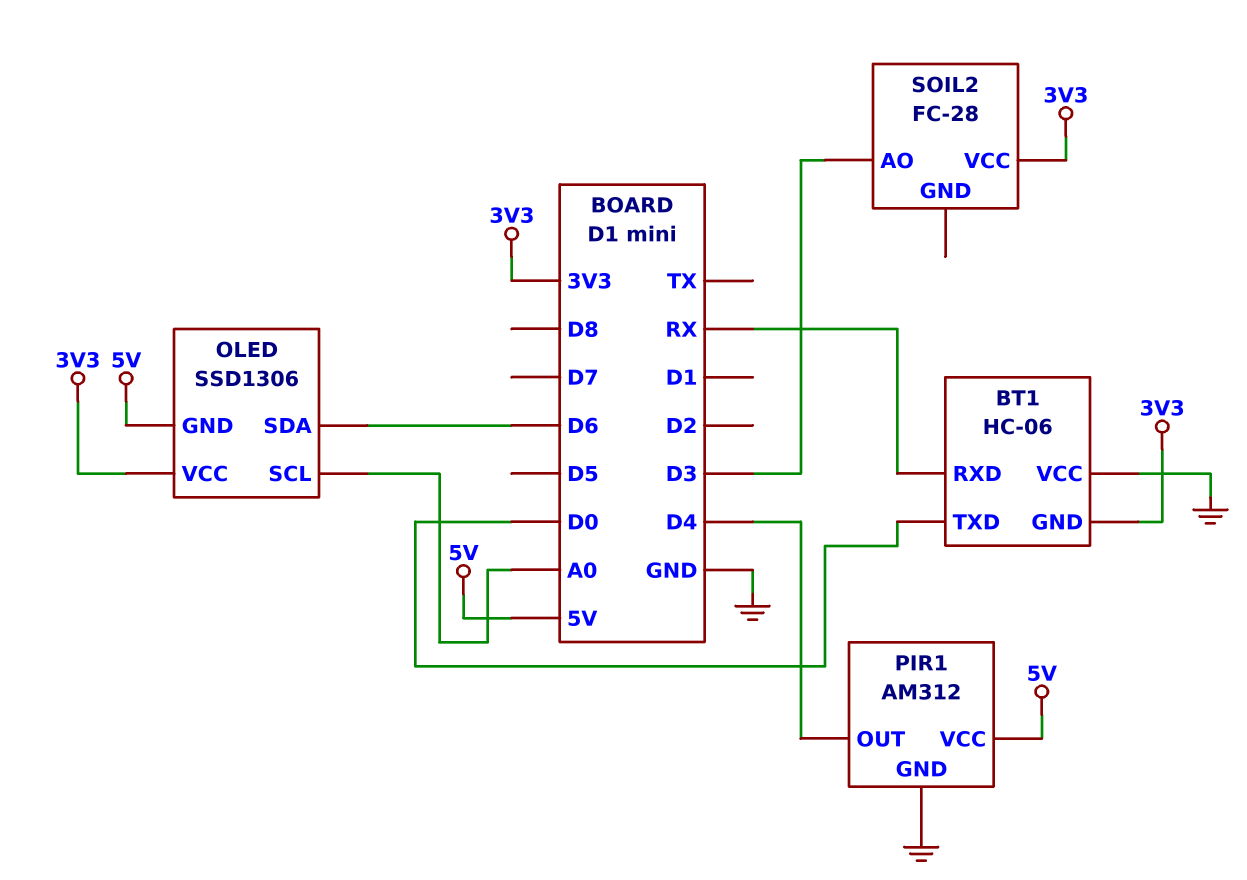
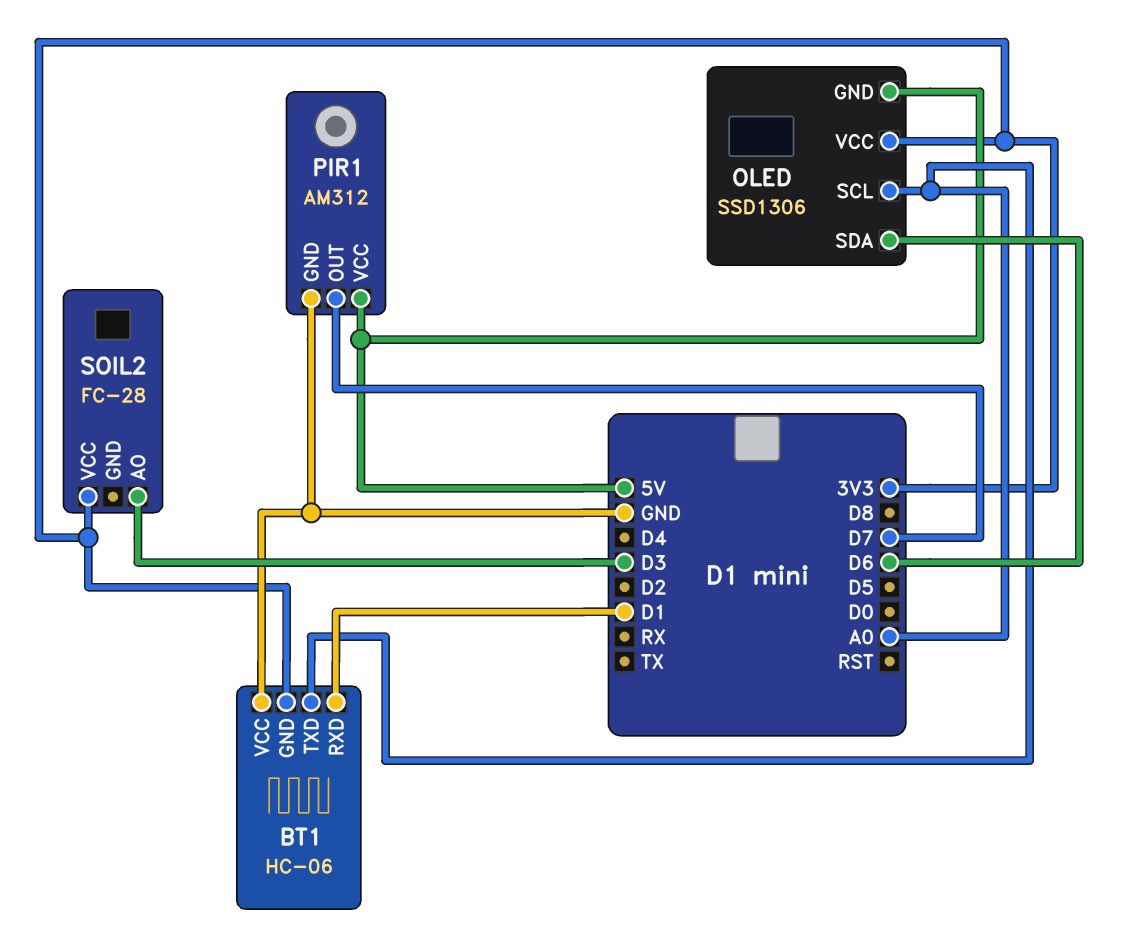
BT1 pin RXD: RX -> D1
BT1 pin TXD: D0 -> A0
PIR1 pin OUT: D4 -> D7

